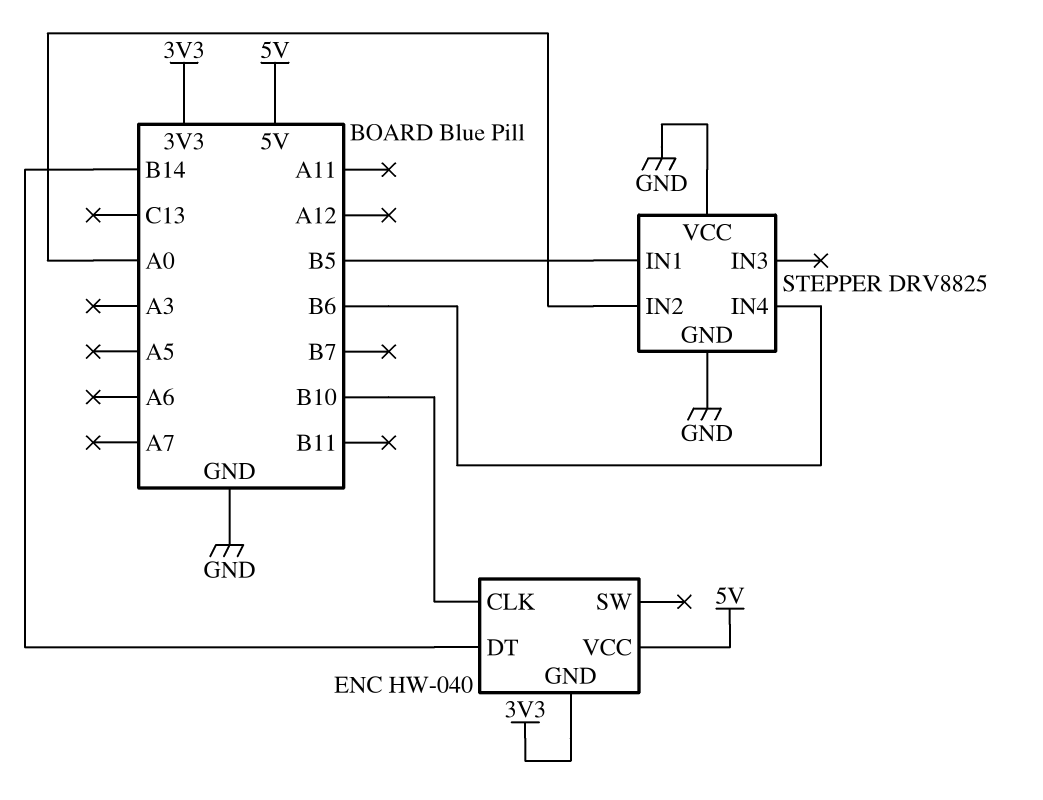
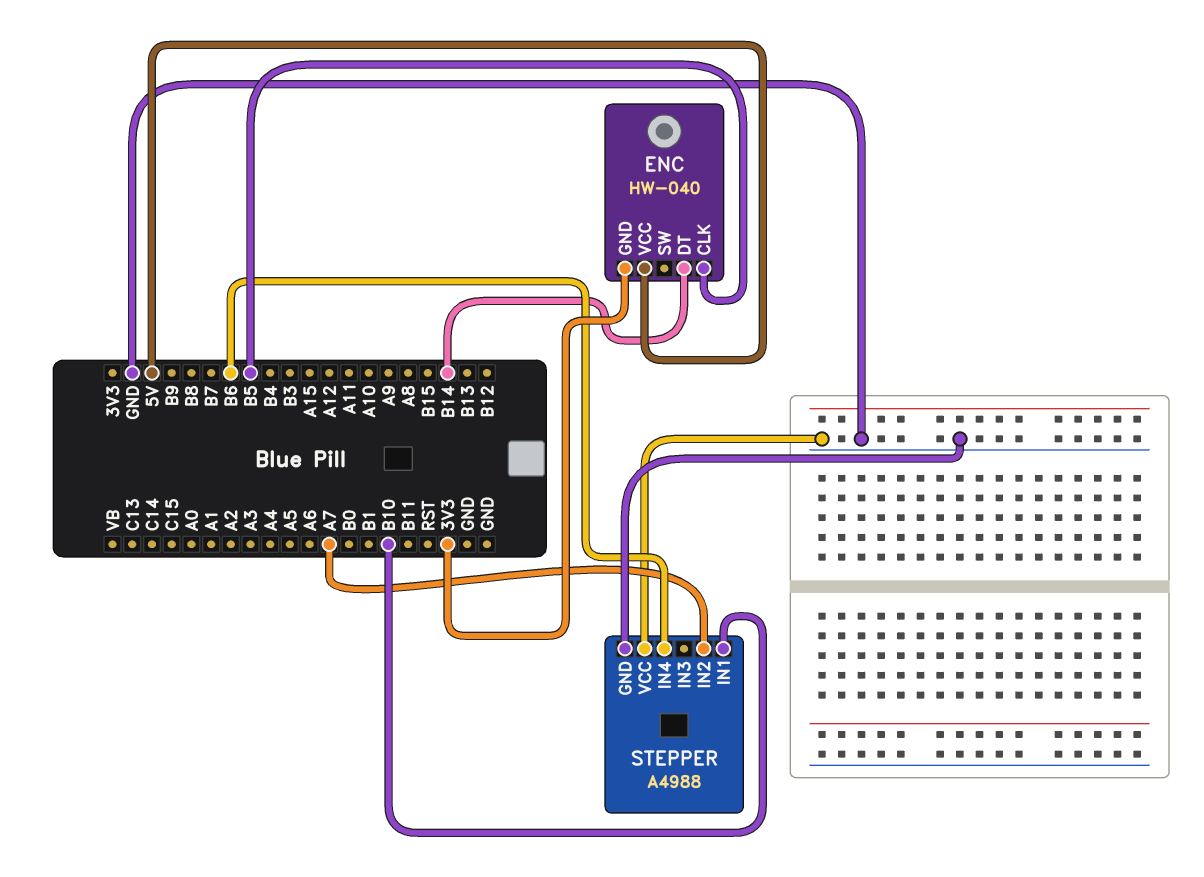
ENC pin CLK: B10 -> B5
STEPPER: DRV8825 -> A4988
STEPPER pin IN1: B5 -> B10
STEPPER pin IN2: A0 -> A7

